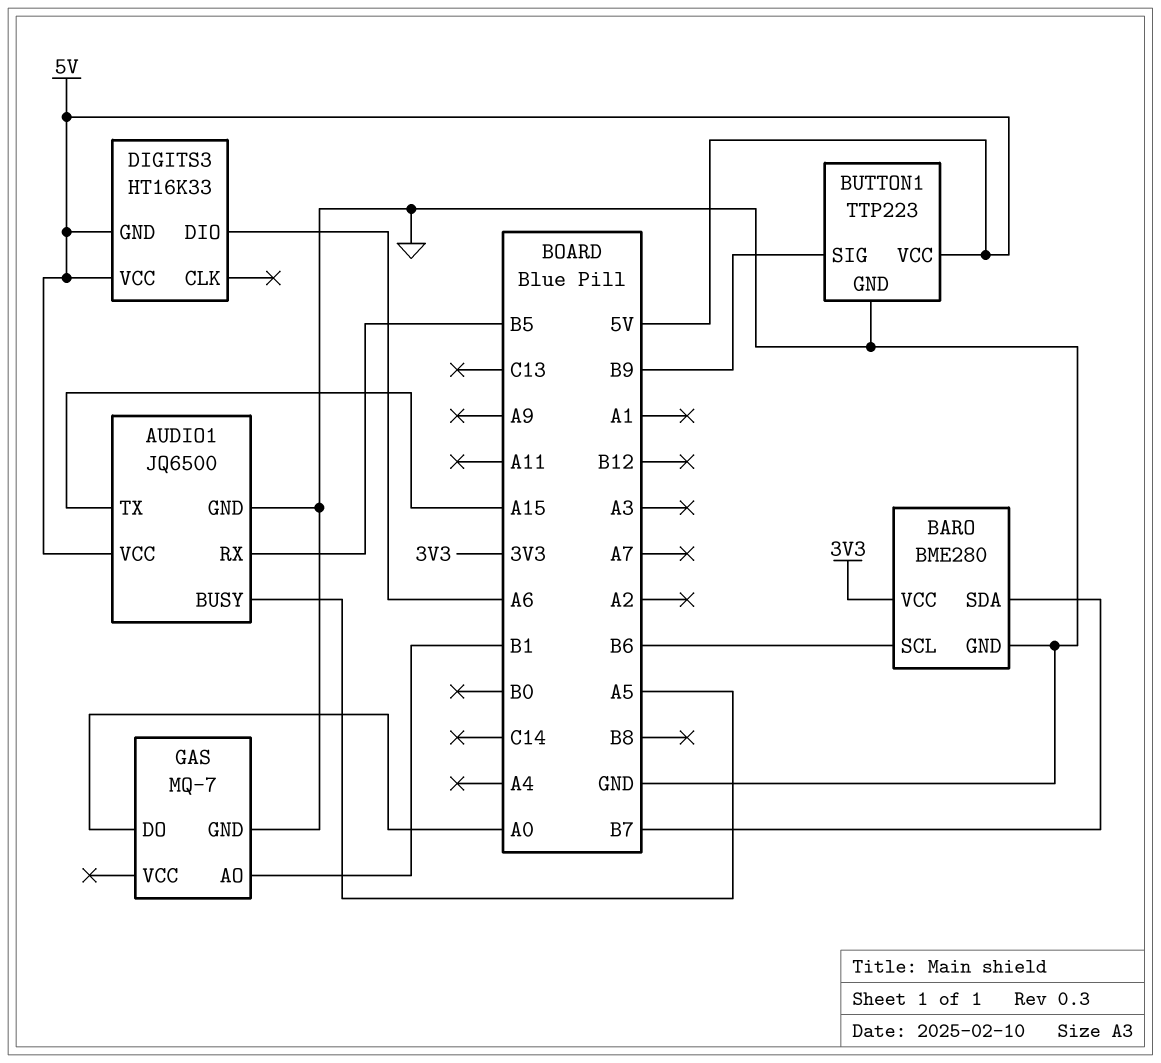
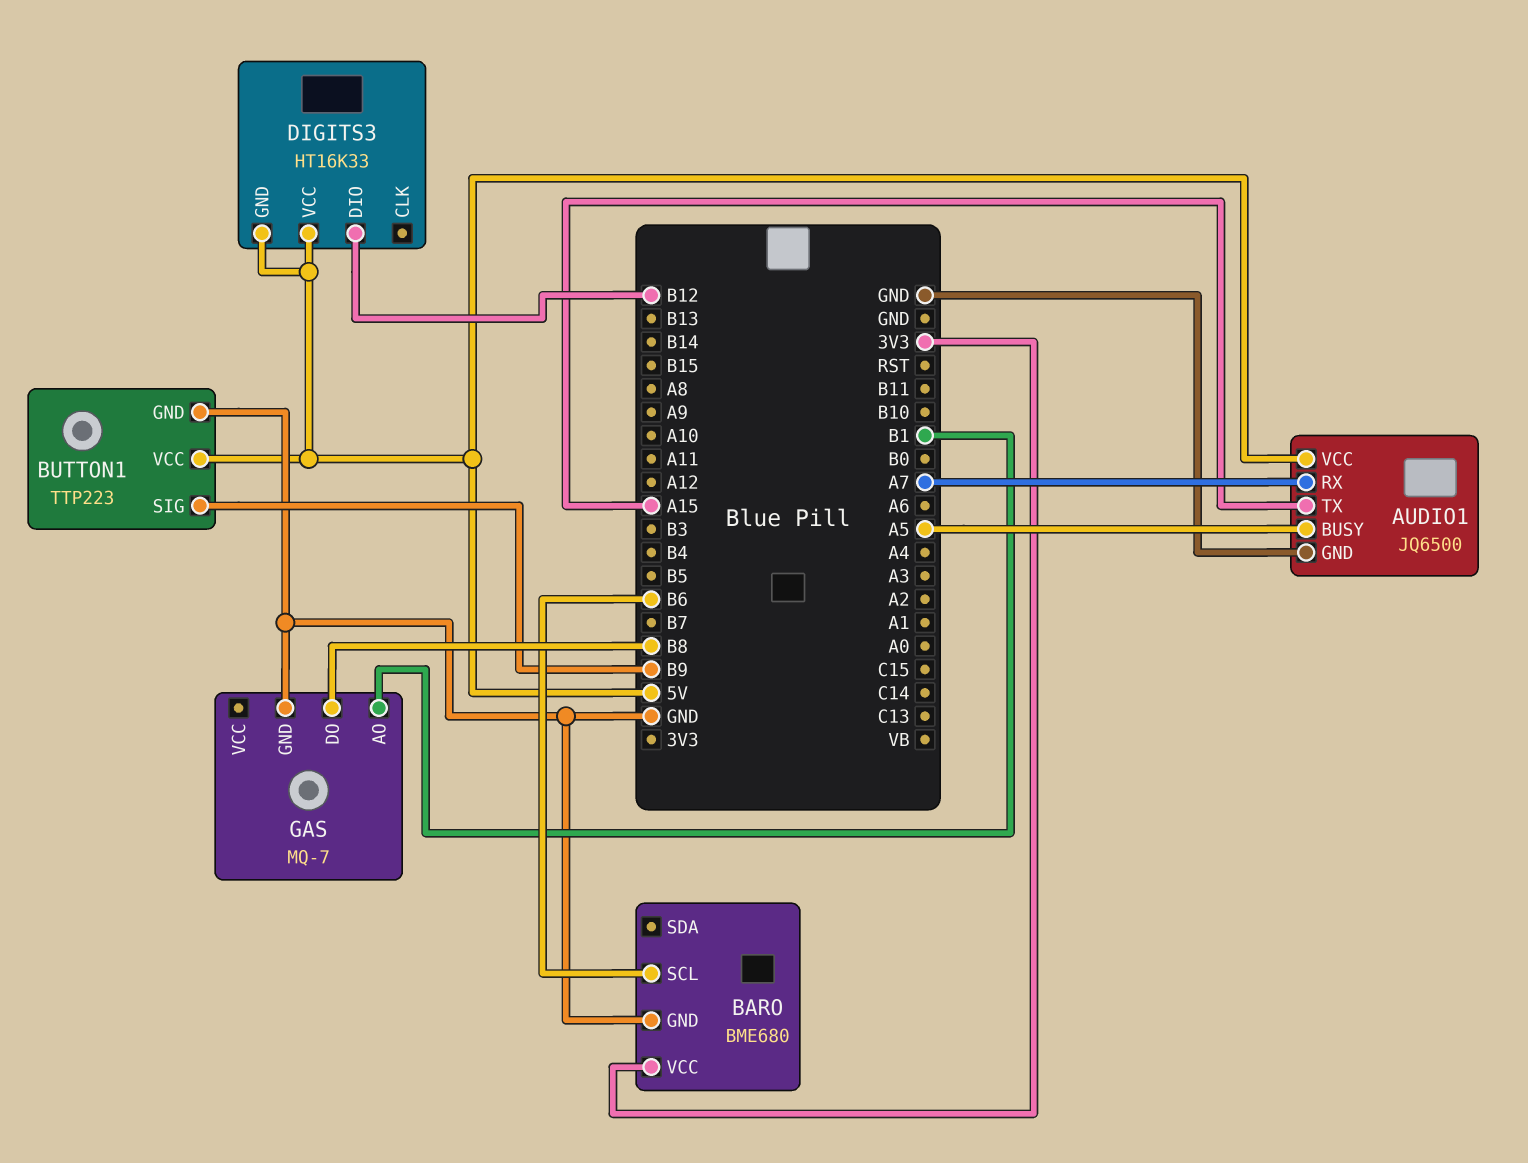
AUDIO1 pin RX: B5 -> A7
BARO: BME280 -> BME680
BARO pin SDA: B7 -> none
DIGITS3 pin DIO: A6 -> B12
GAS pin DO: A0 -> B8

